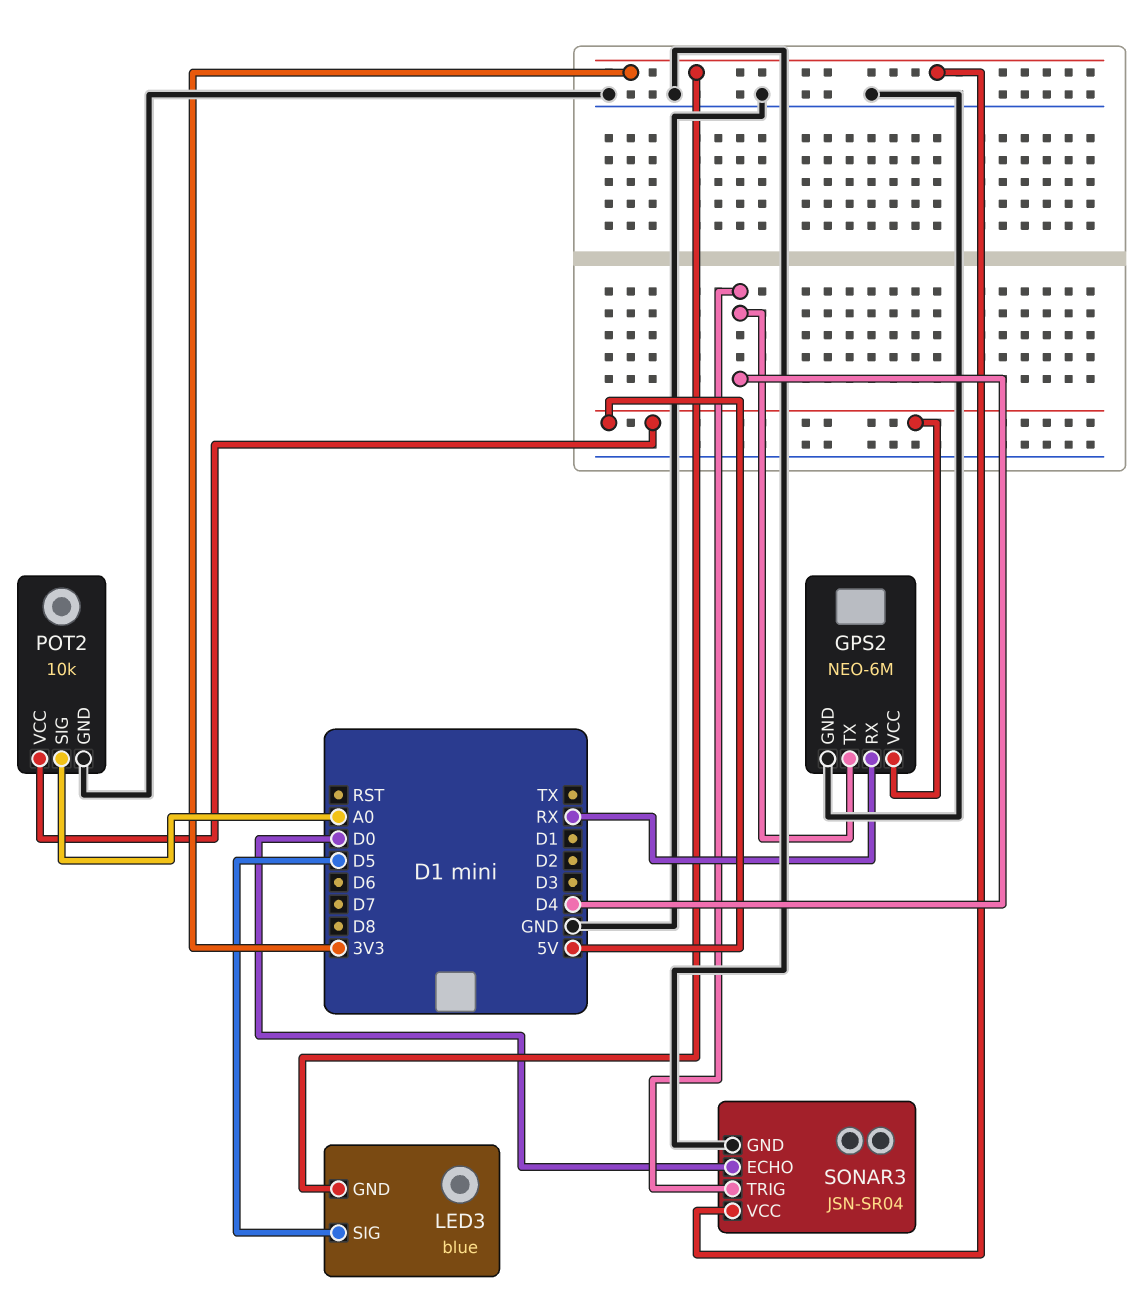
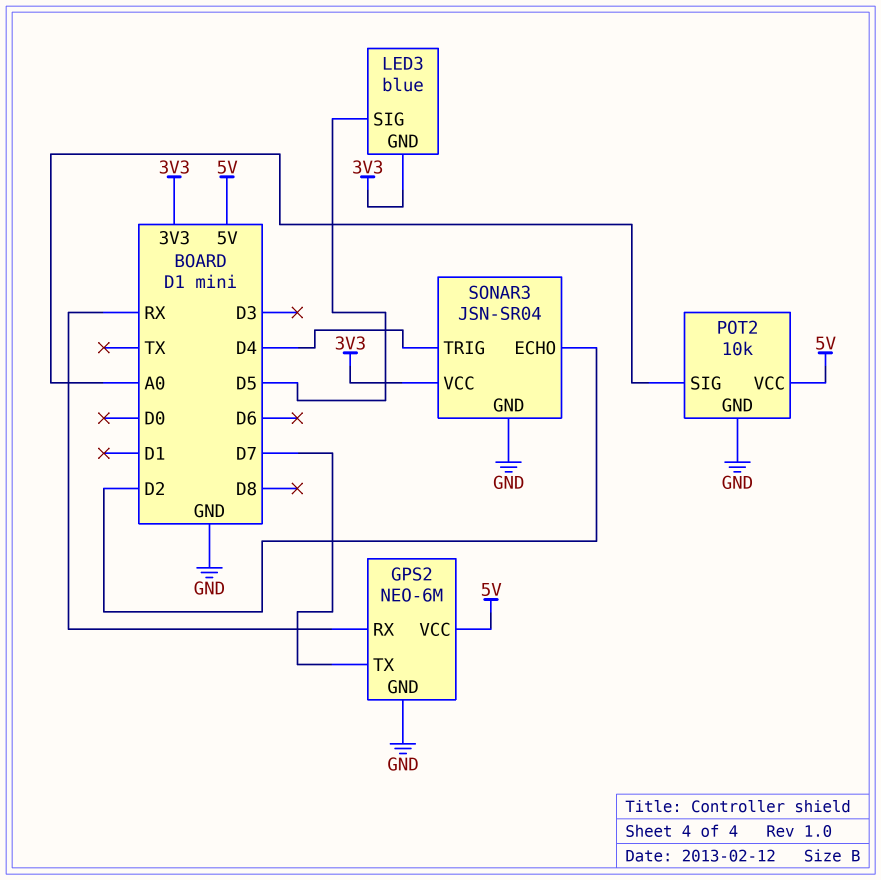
GPS2 pin TX: D4 -> D7
SONAR3 pin ECHO: D0 -> D2

